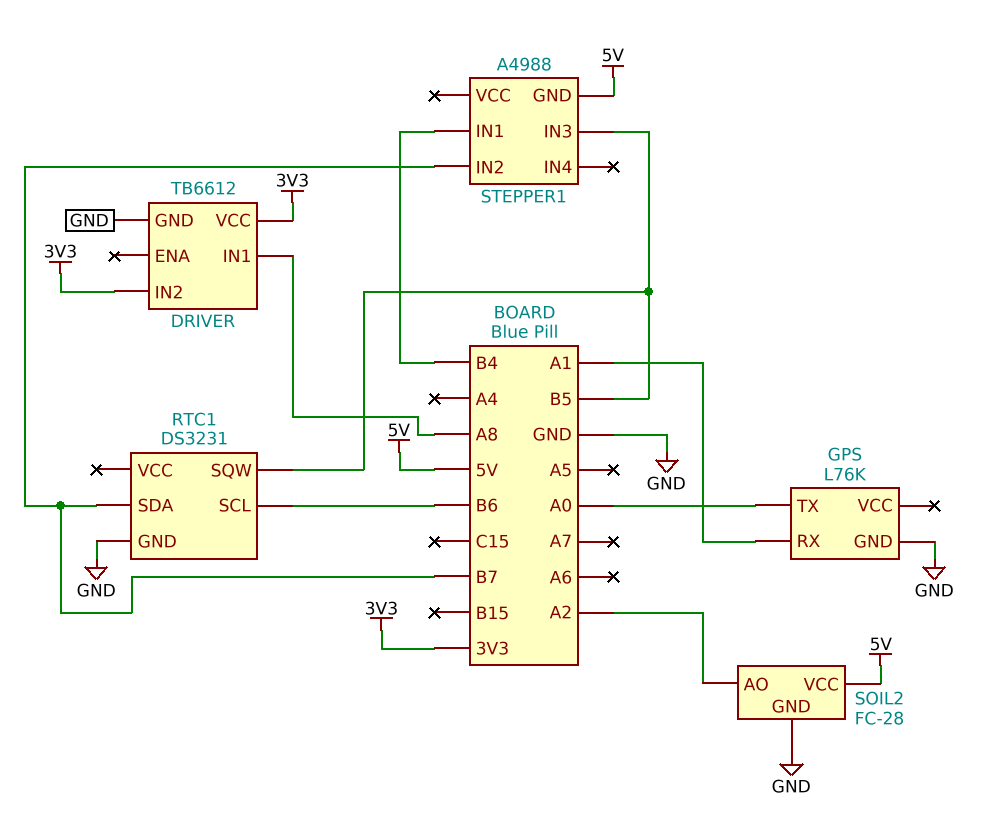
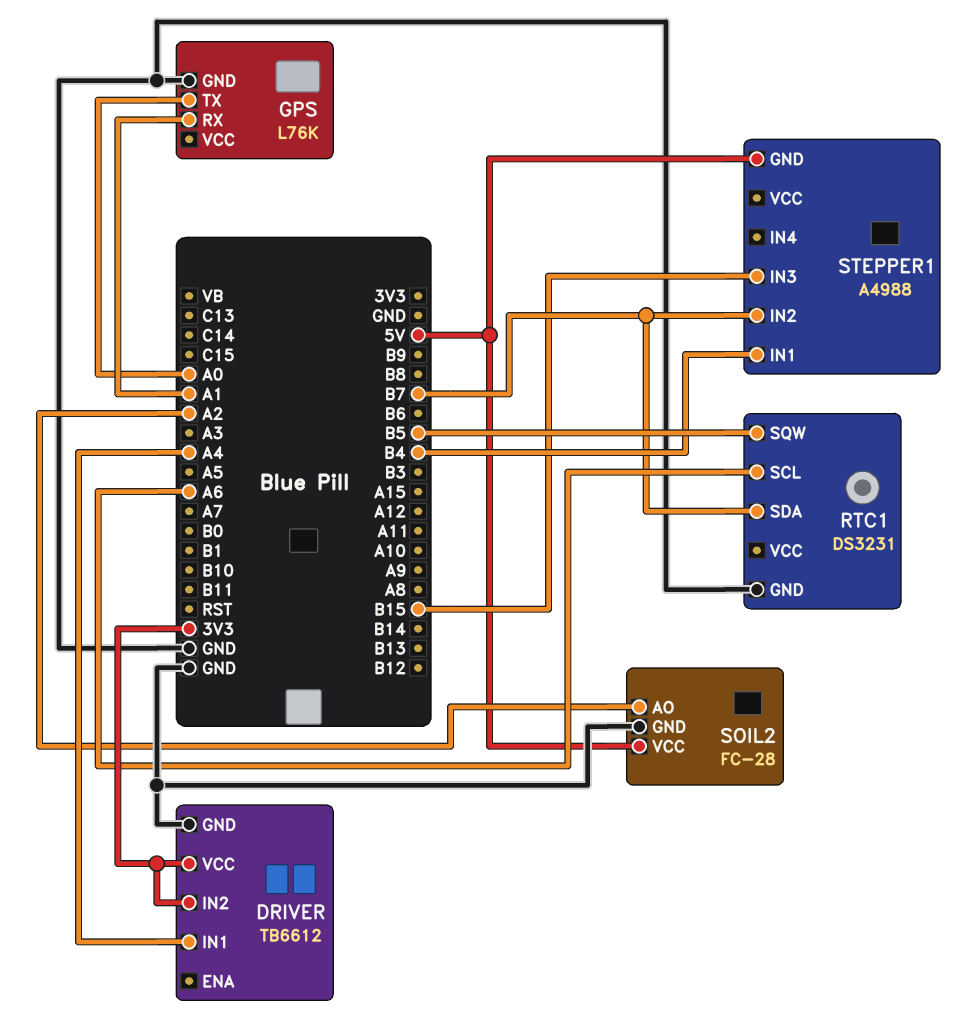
DRIVER pin IN1: A8 -> A4
RTC1 pin SCL: B6 -> A6
STEPPER1 pin IN3: B5 -> B15

